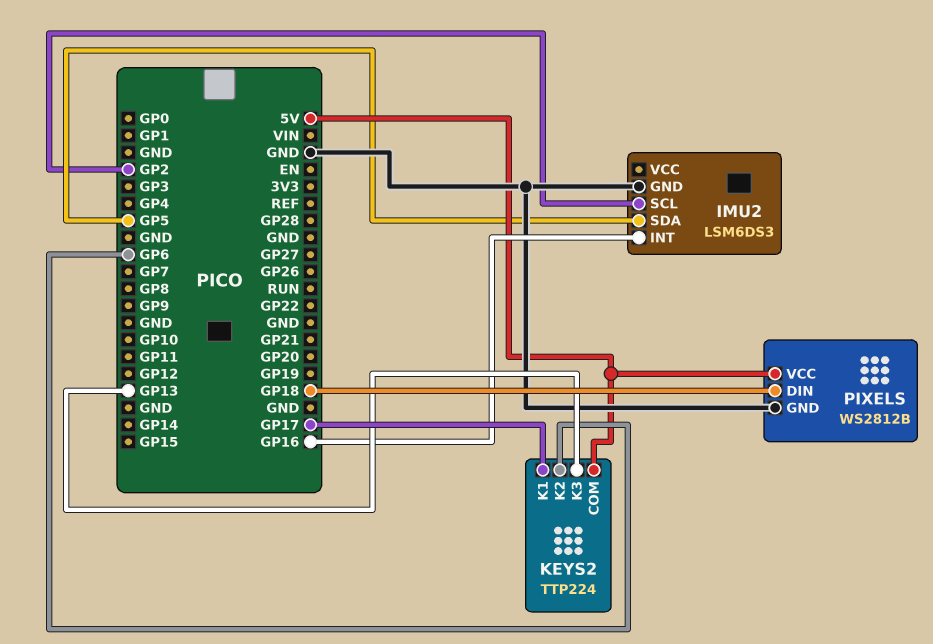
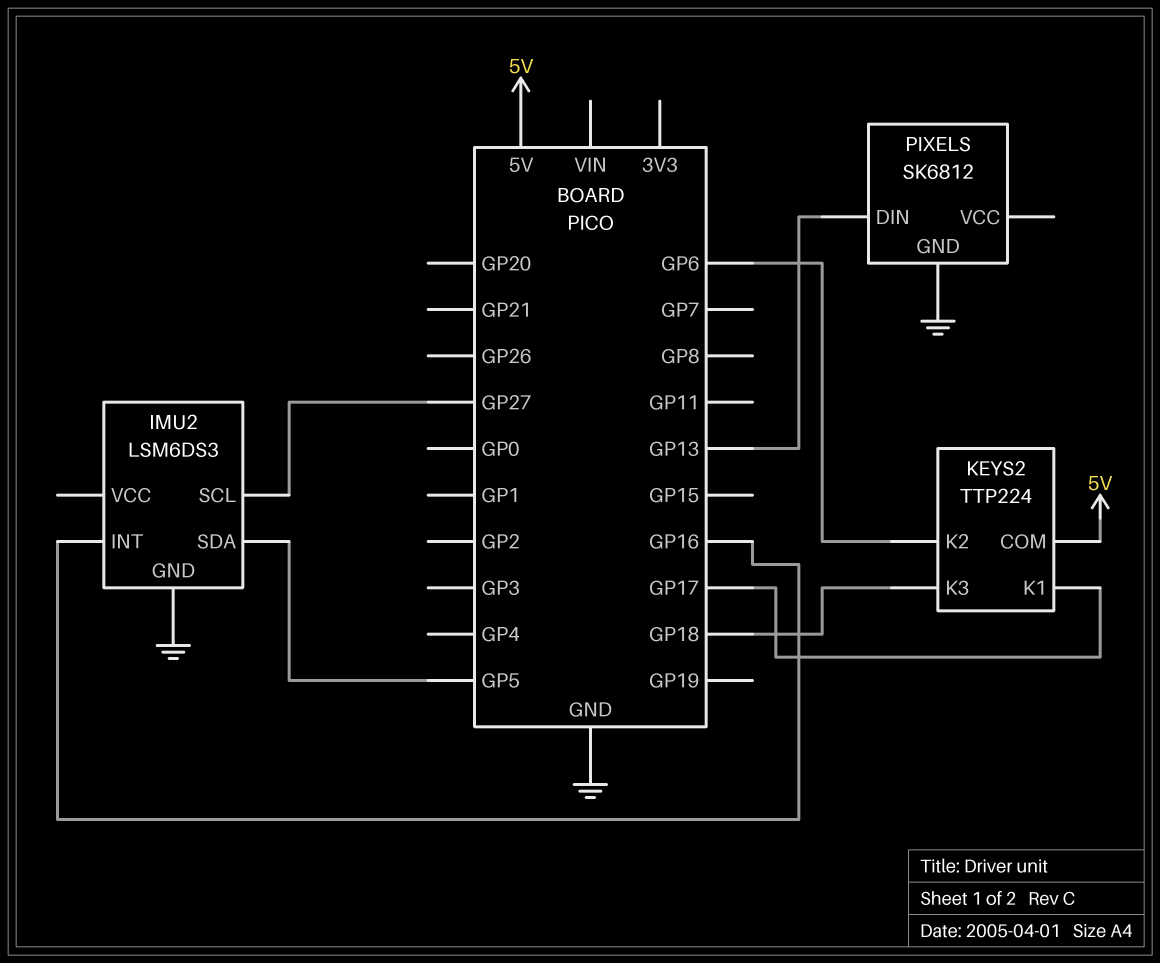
IMU2 pin SCL: GP2 -> GP27
KEYS2 pin K3: GP13 -> GP18
PIXELS: WS2812B -> SK6812
PIXELS pin DIN: GP18 -> GP13
PIXELS pin VCC: 5V -> none

